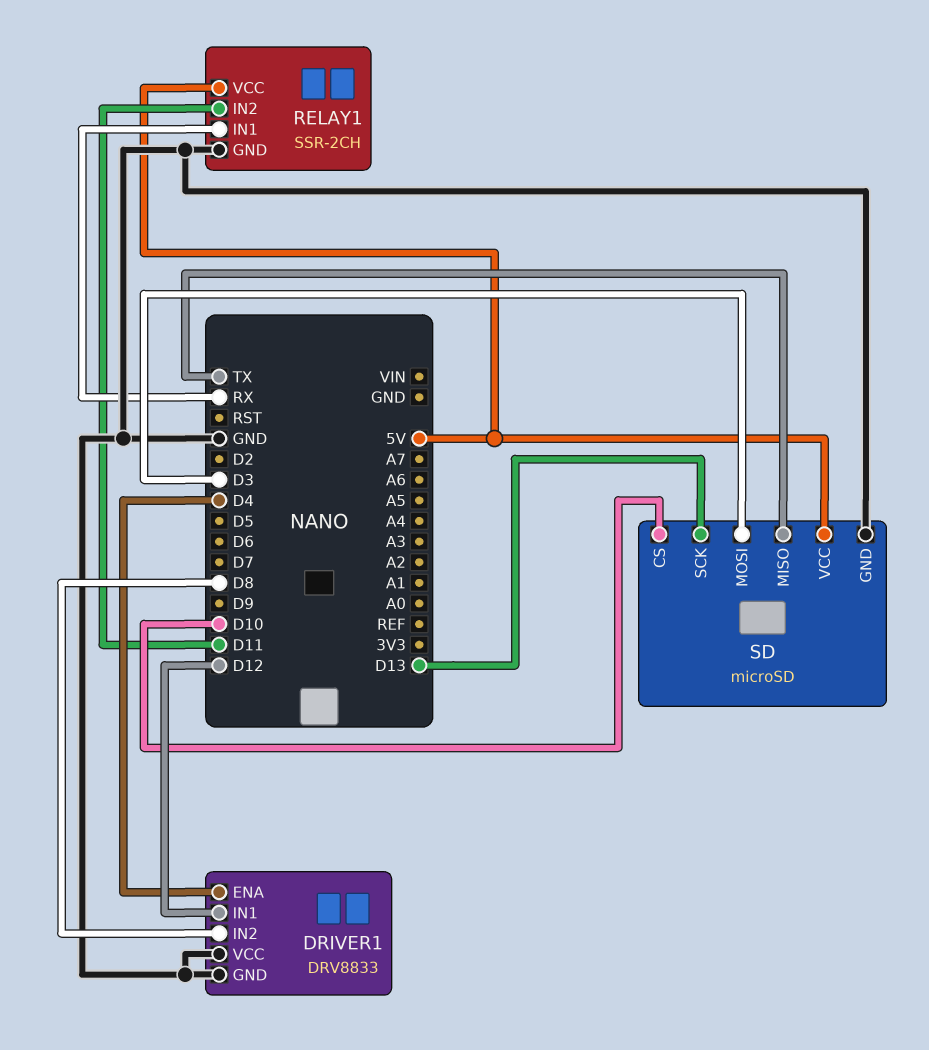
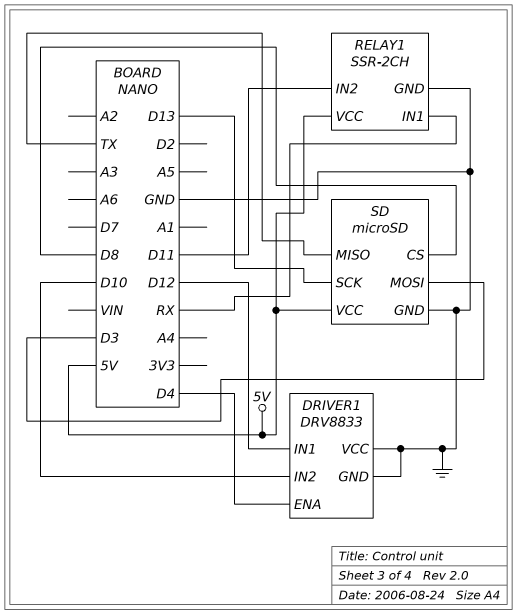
DRIVER1 pin IN2: D8 -> D10
SD pin CS: D10 -> D8

